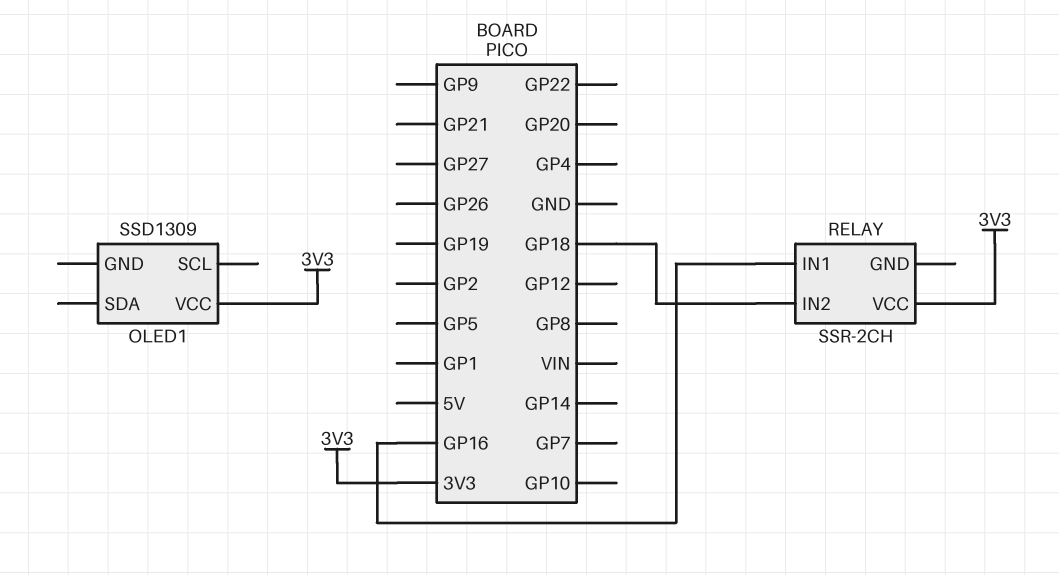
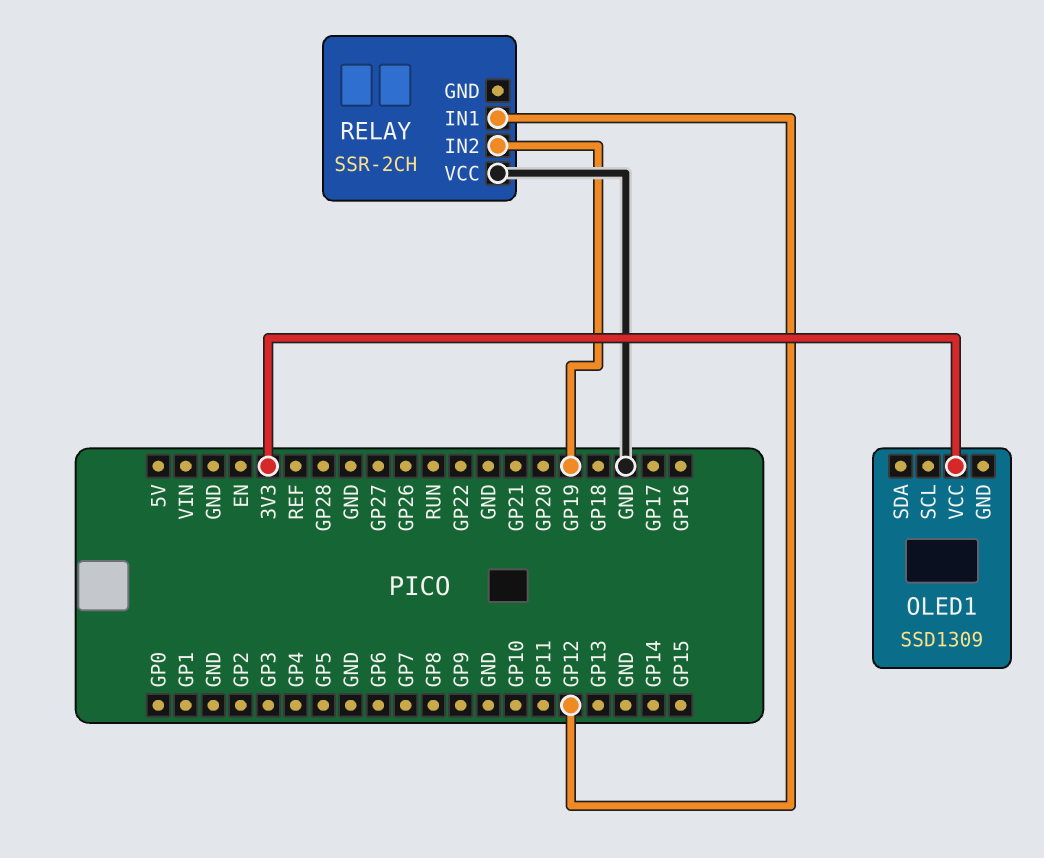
RELAY pin IN1: GP16 -> GP12
RELAY pin IN2: GP18 -> GP19
RELAY pin VCC: 3V3 -> GND

